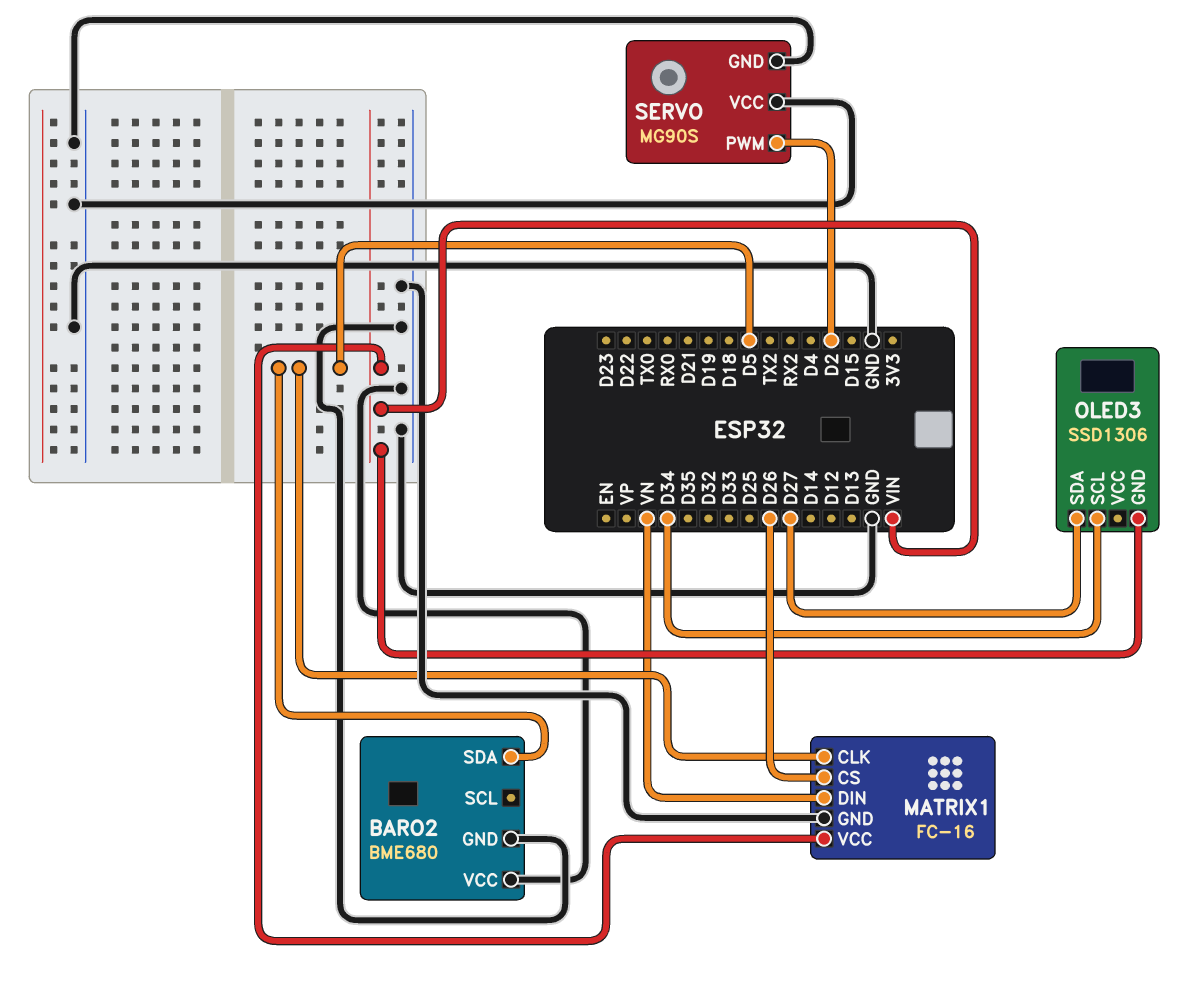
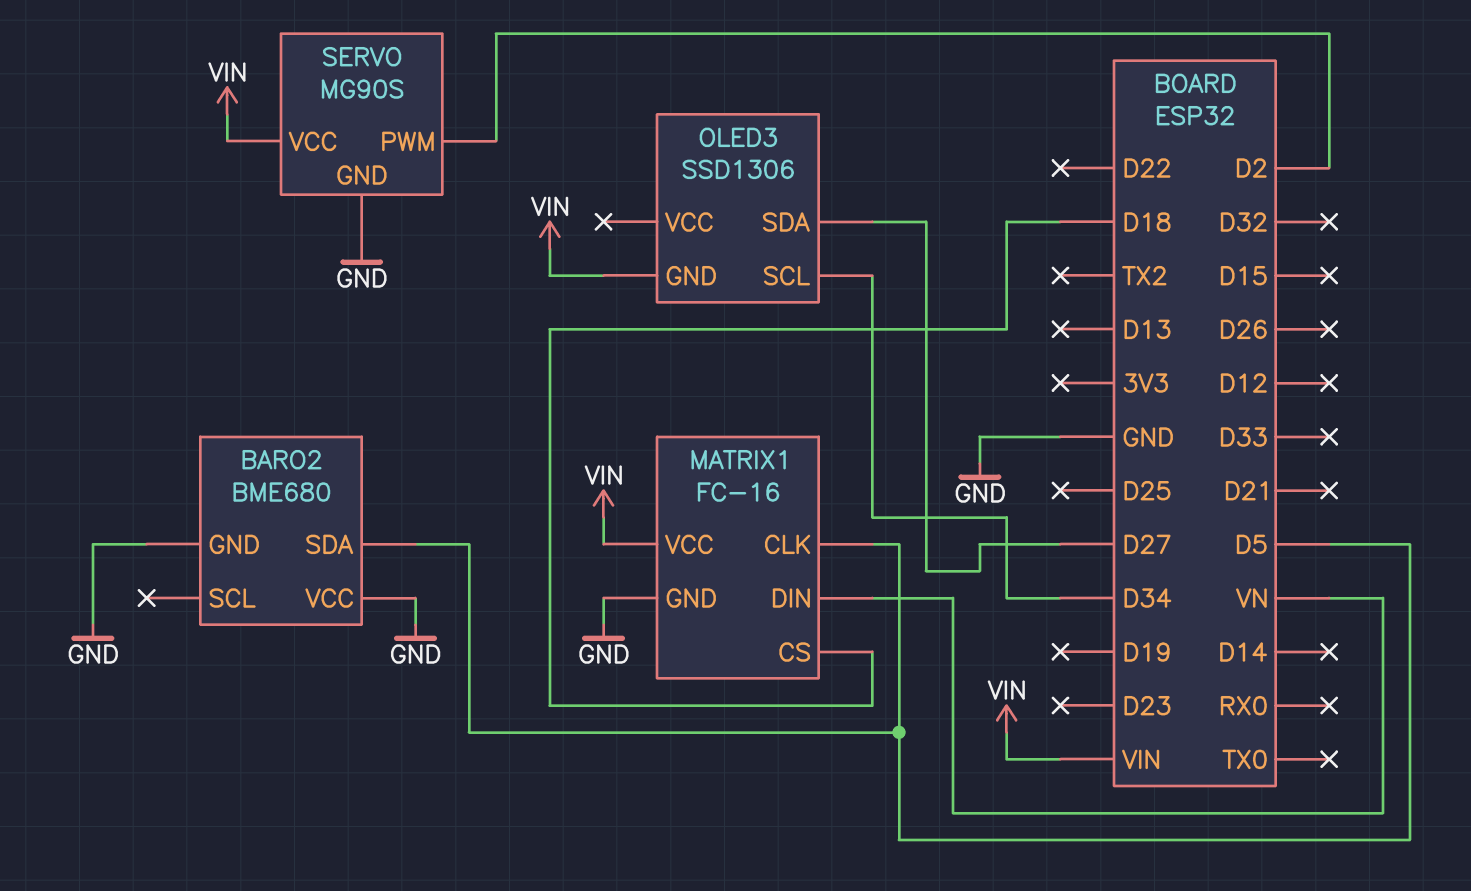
MATRIX1 pin CS: D26 -> D18
SERVO pin VCC: GND -> VIN

